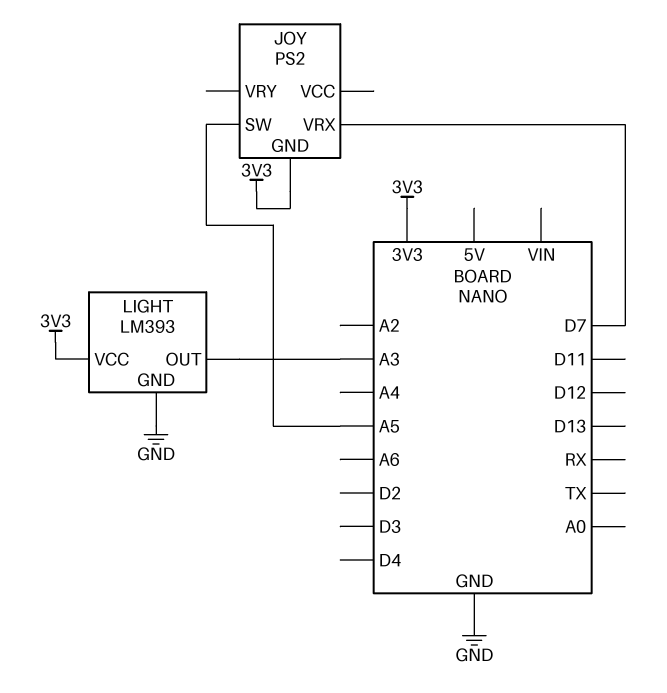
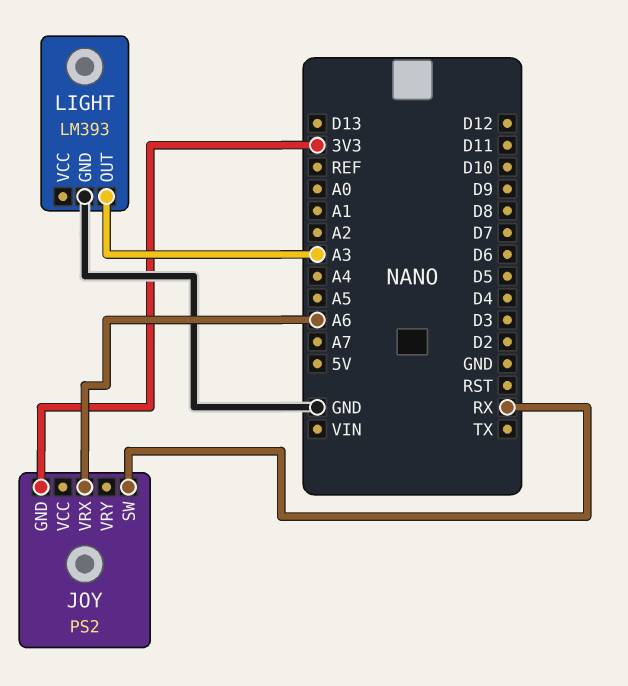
JOY pin SW: A5 -> RX
JOY pin VRX: D7 -> A6
LIGHT pin VCC: 3V3 -> none

